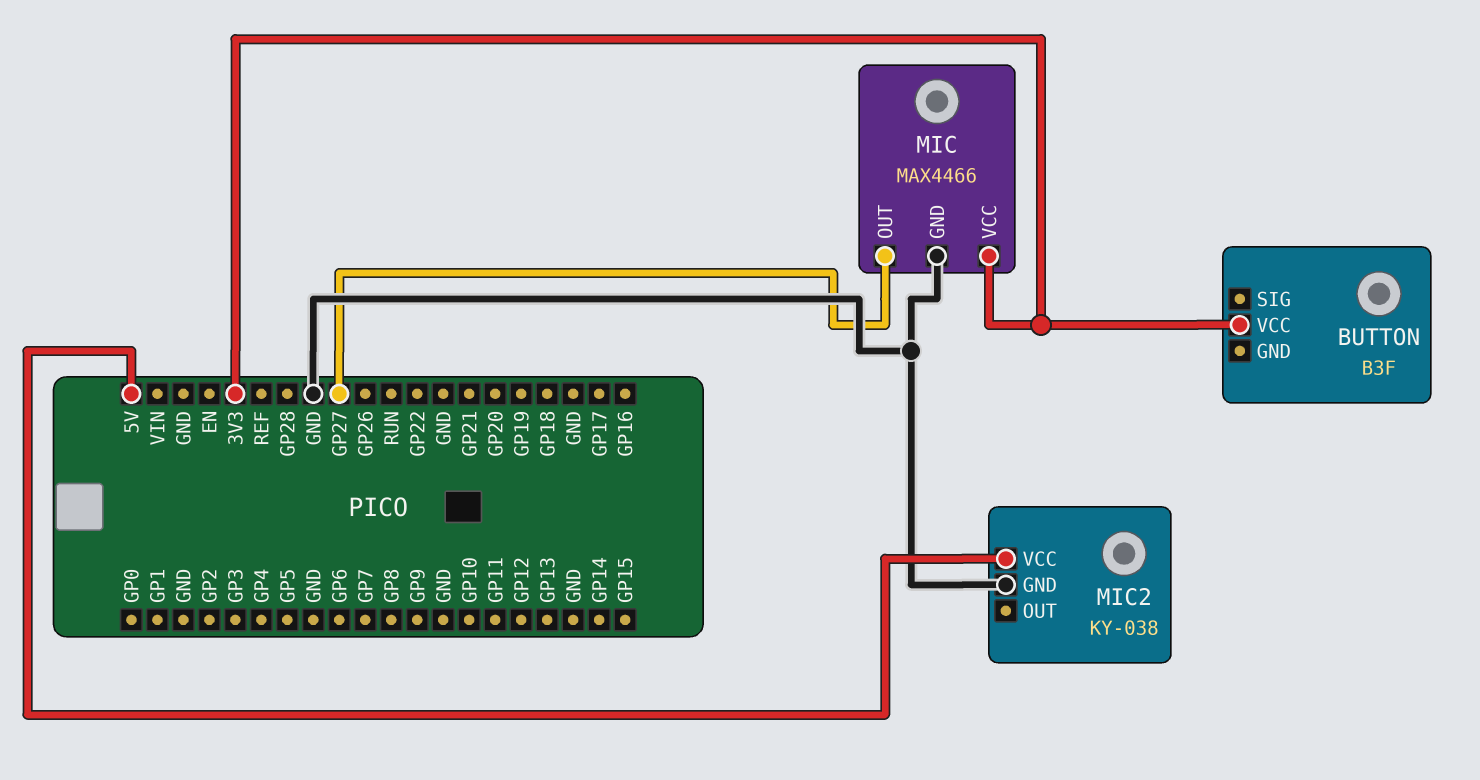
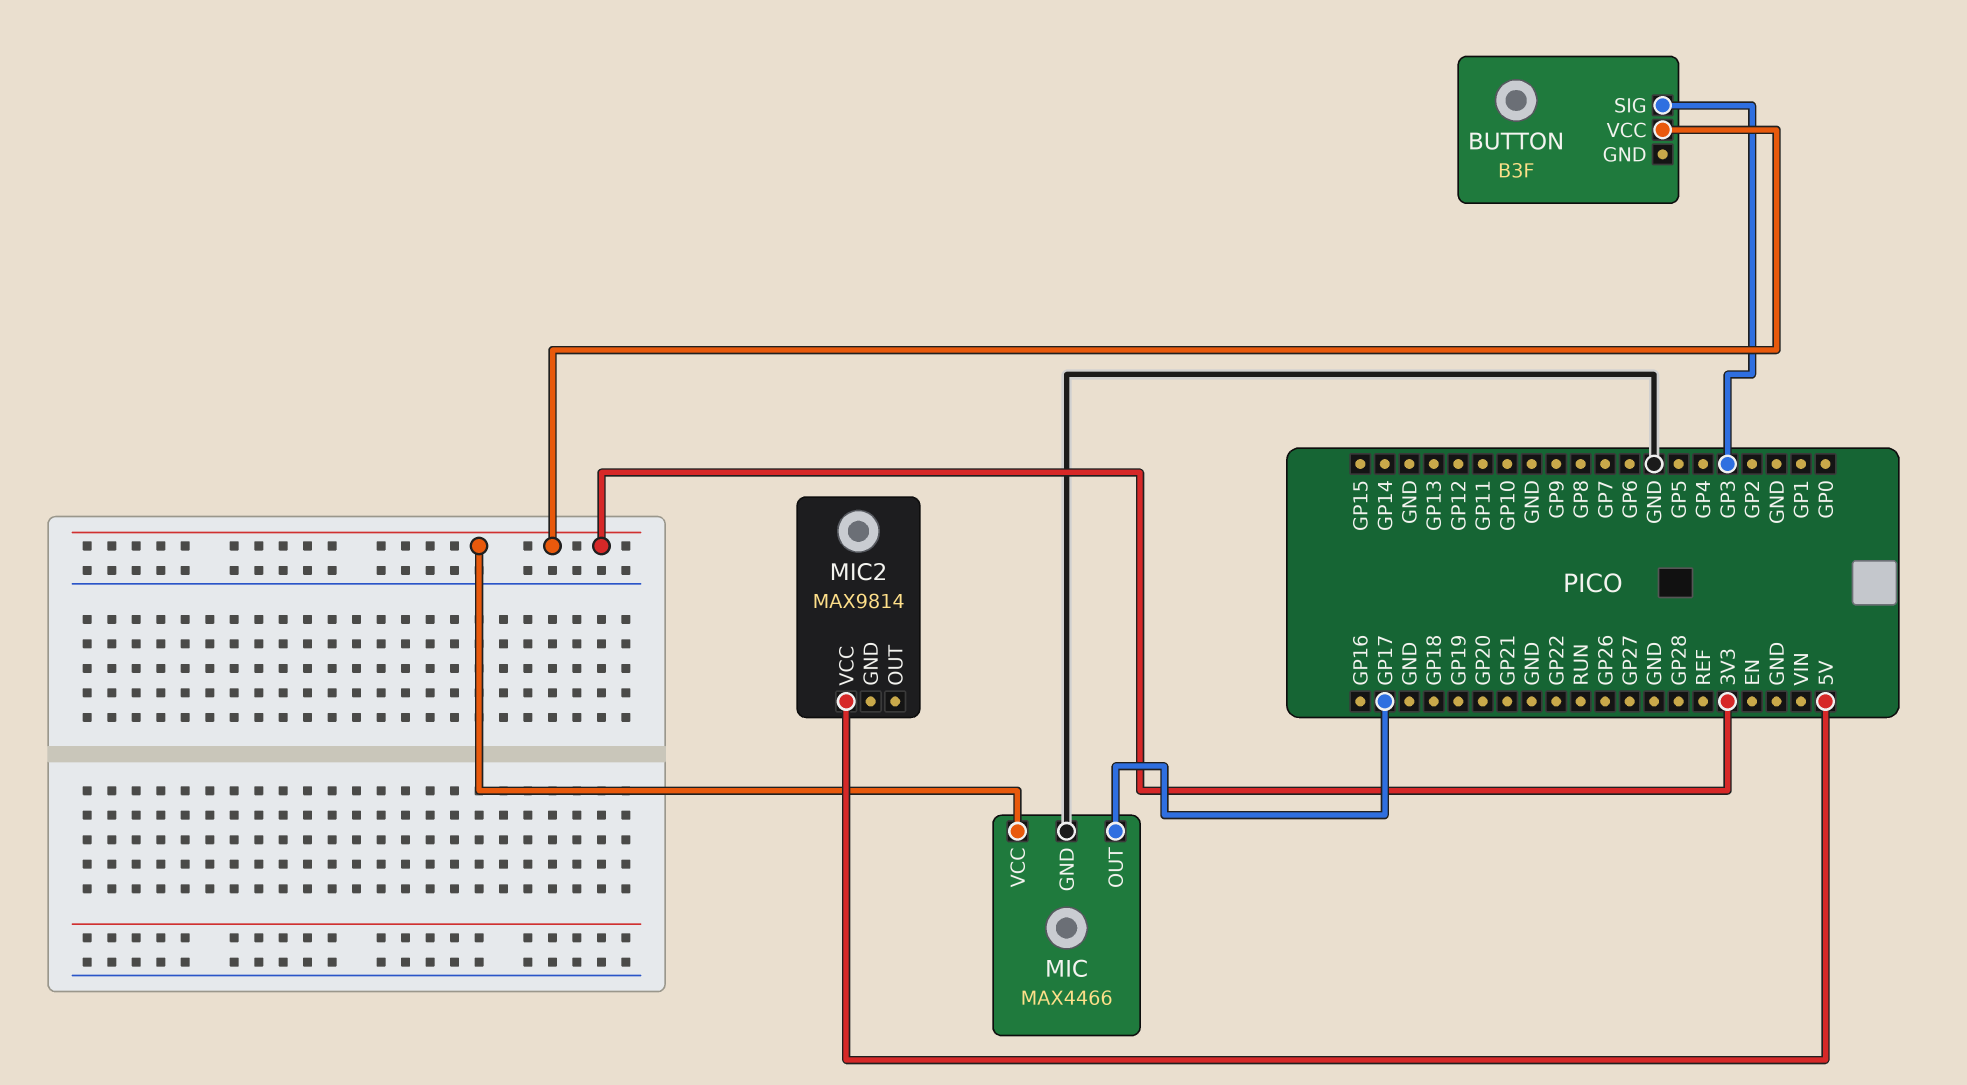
BUTTON pin SIG: none -> GP3
MIC pin OUT: GP27 -> GP17
MIC2: KY-038 -> MAX9814
MIC2 pin GND: GND -> none

